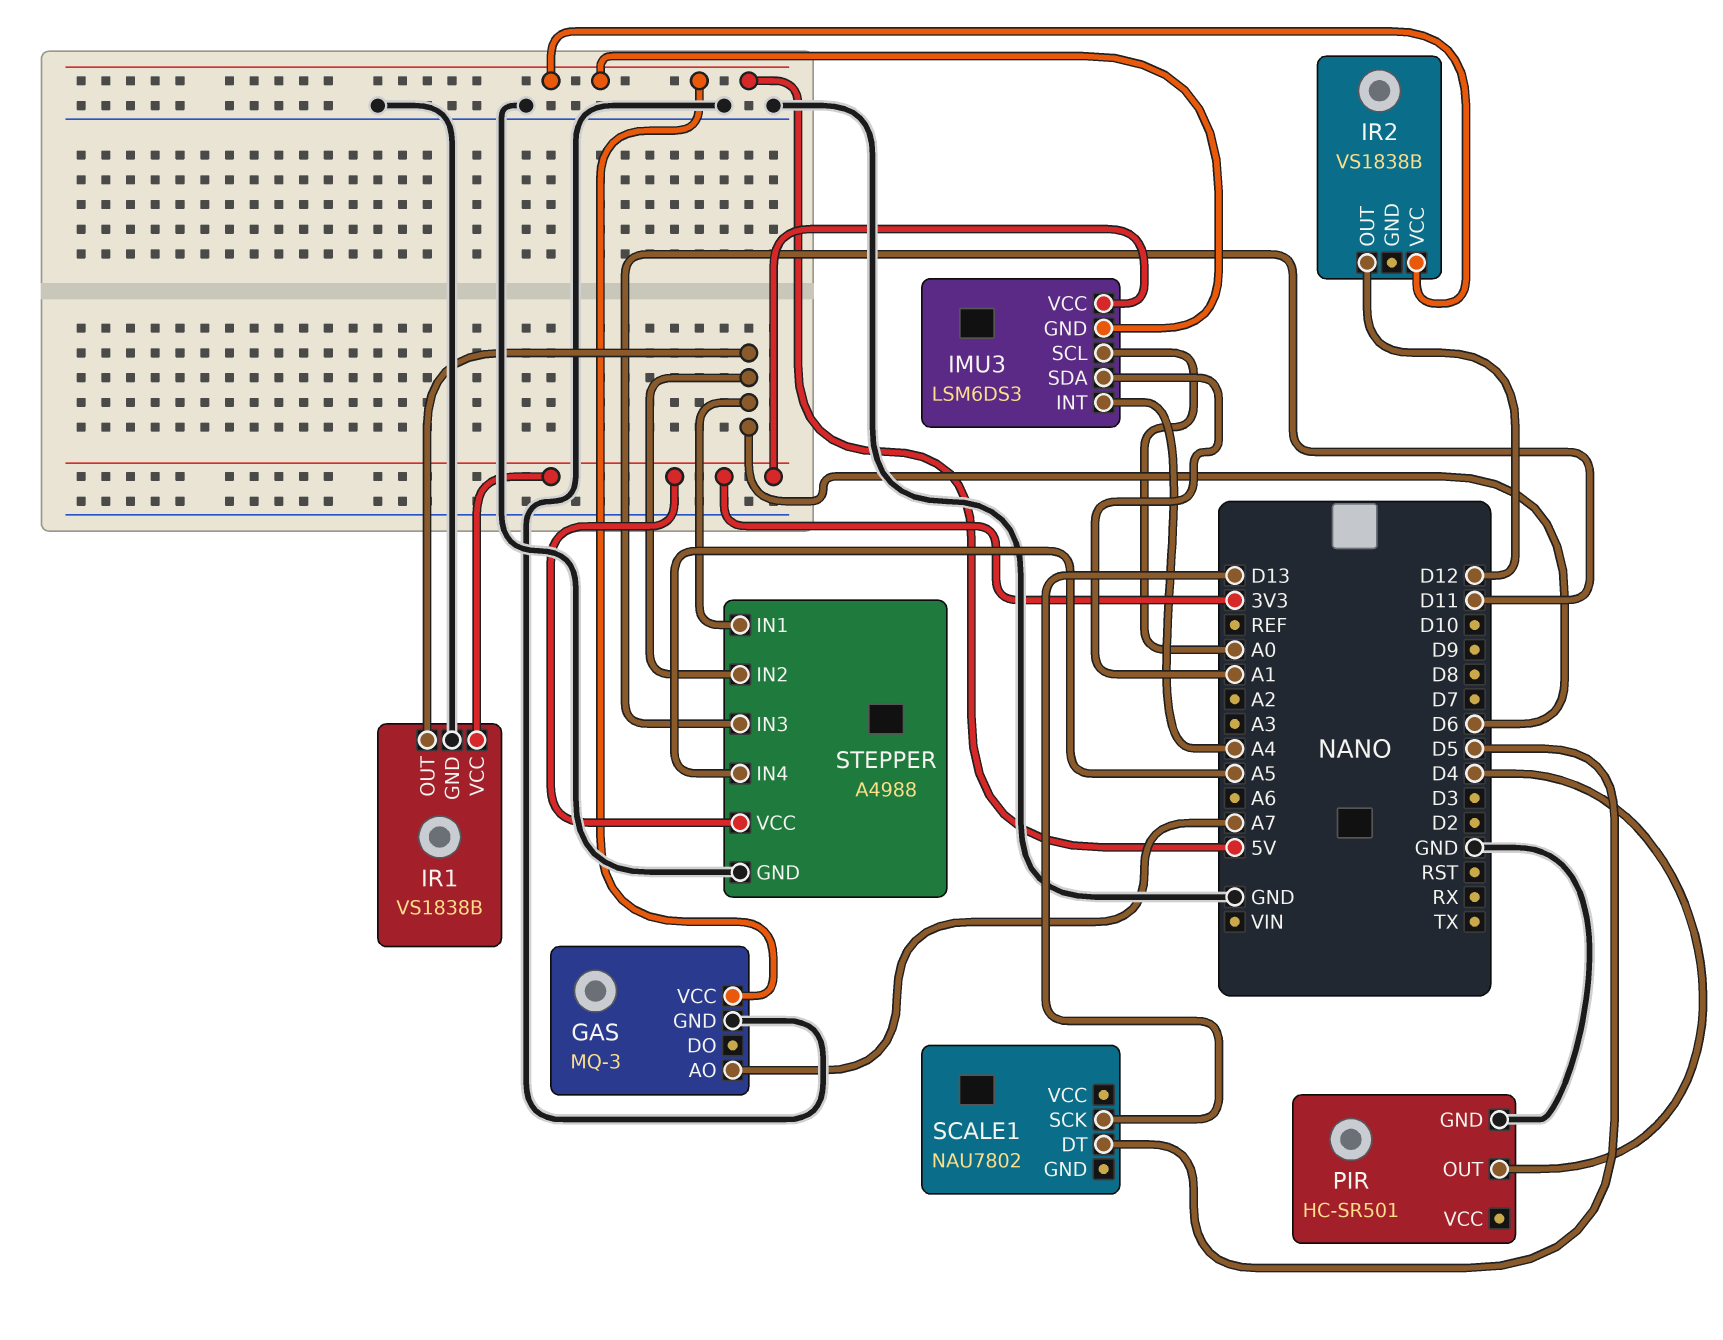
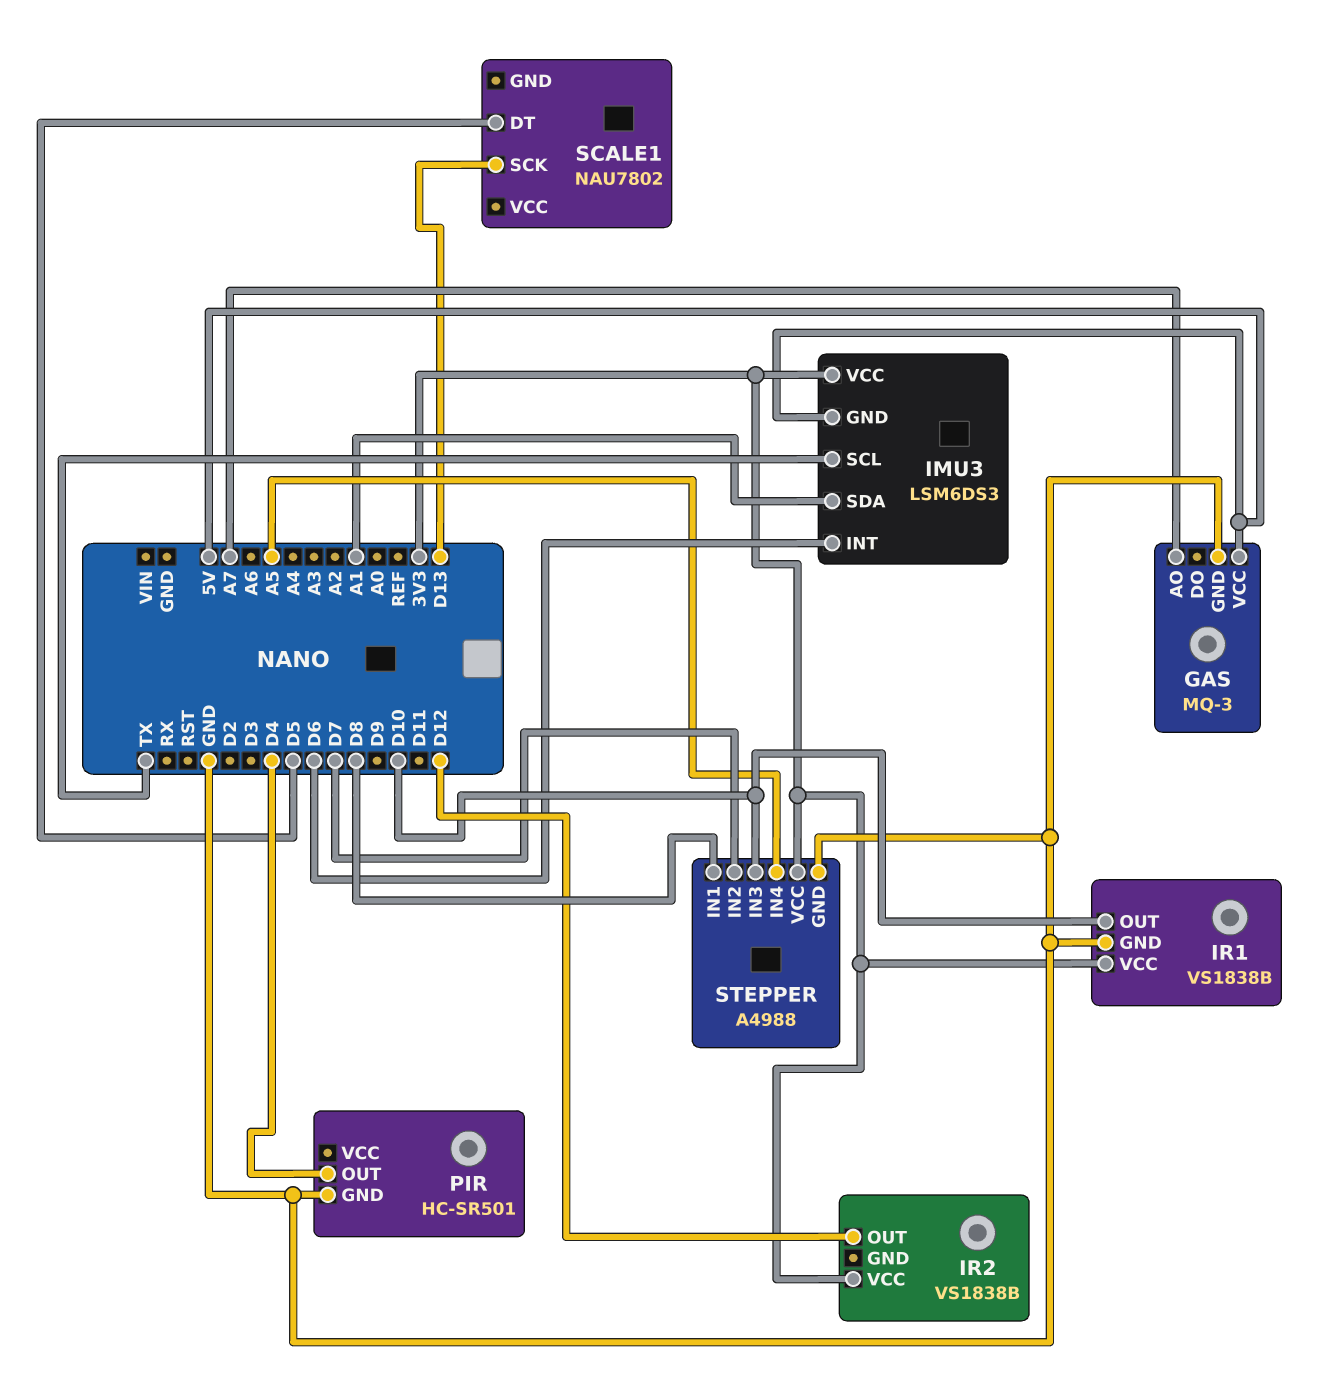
IMU3 pin INT: A4 -> D6
IMU3 pin SCL: A0 -> TX
IR1 pin OUT: D6 -> D10
IR2 pin VCC: 5V -> 3V3
STEPPER pin IN1: D6 -> D8
STEPPER pin IN2: D6 -> D7
STEPPER pin IN3: D11 -> D10

